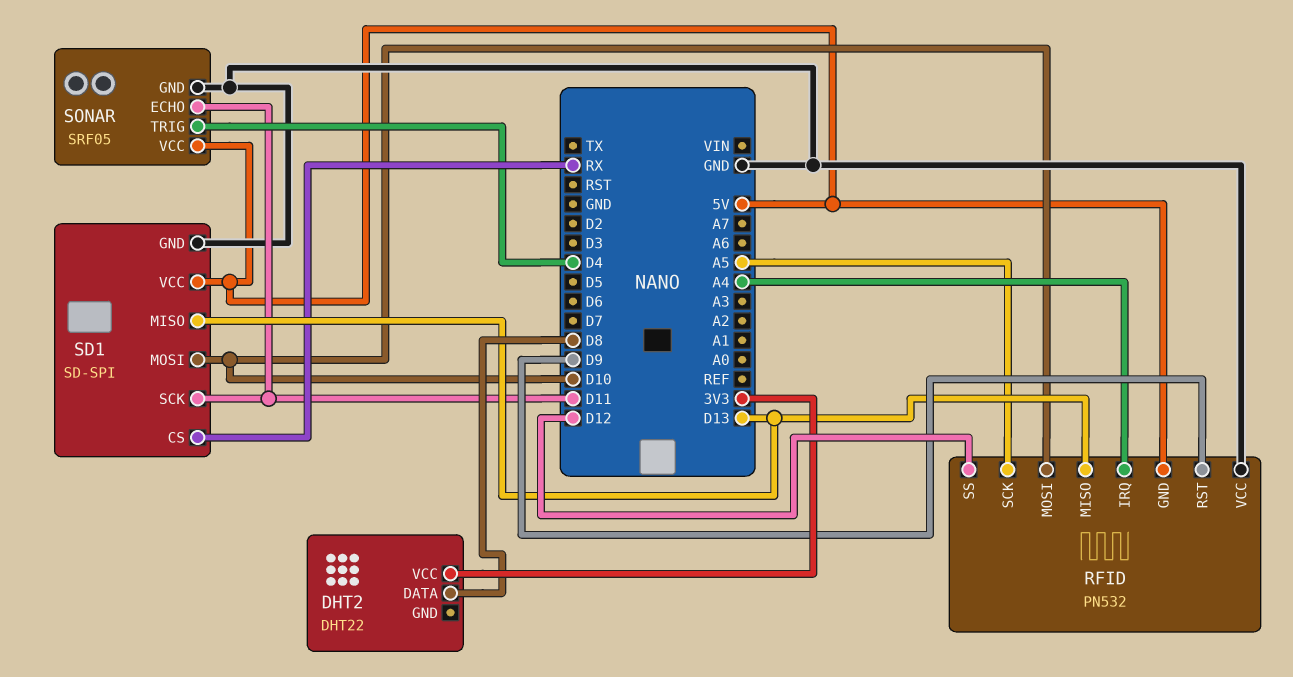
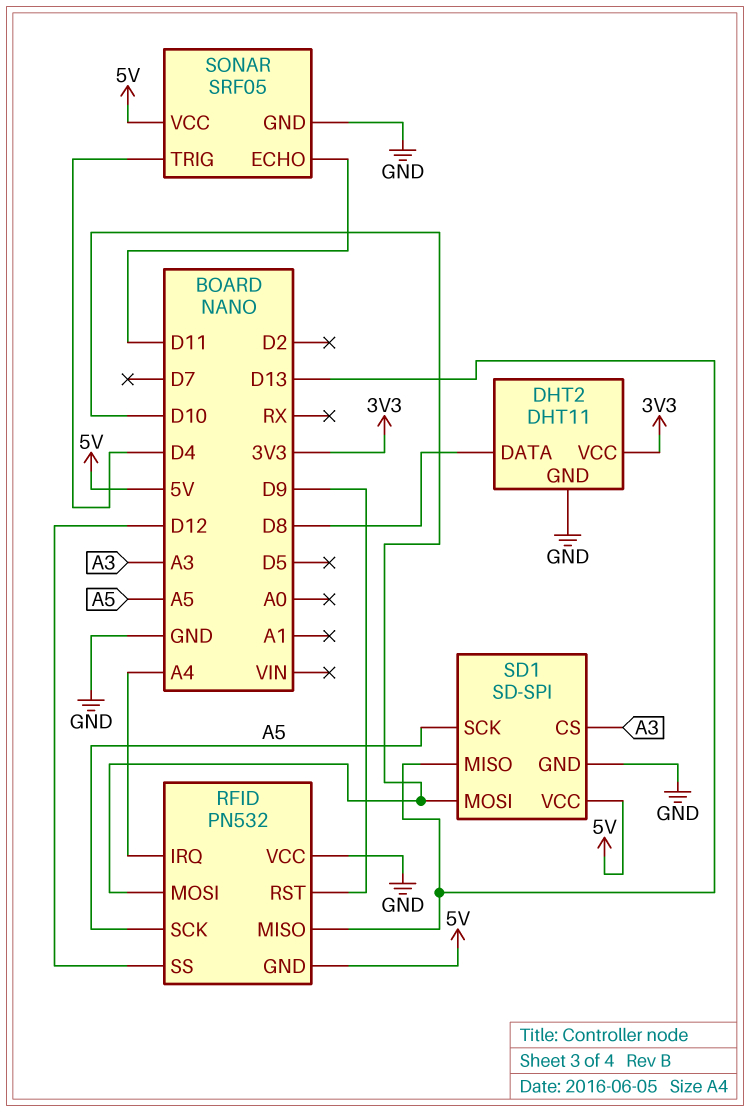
DHT2: DHT22 -> DHT11
DHT2 pin GND: none -> GND
SD1 pin CS: RX -> A3
SD1 pin SCK: D11 -> A5

